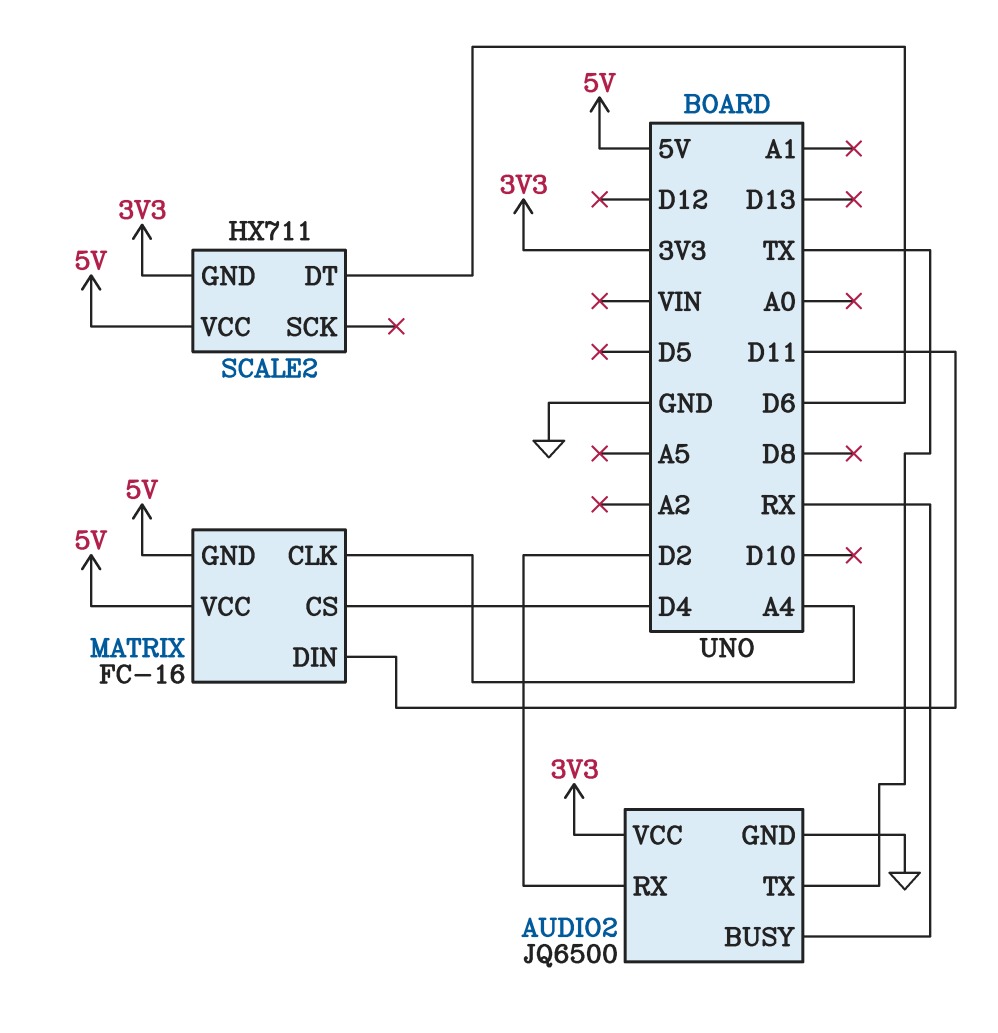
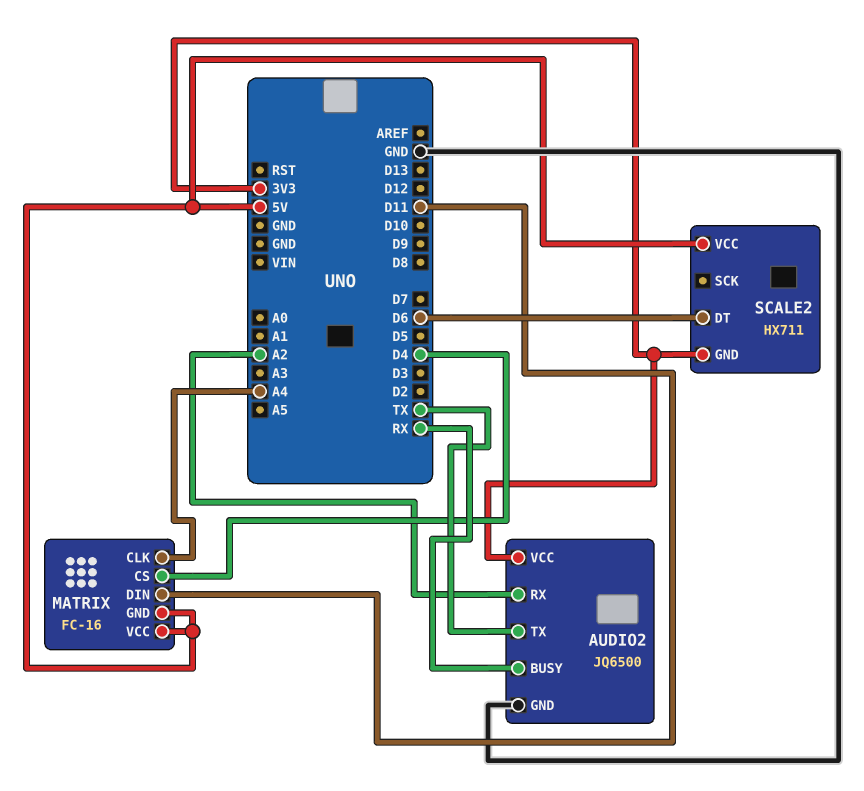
AUDIO2 pin RX: D2 -> A2

